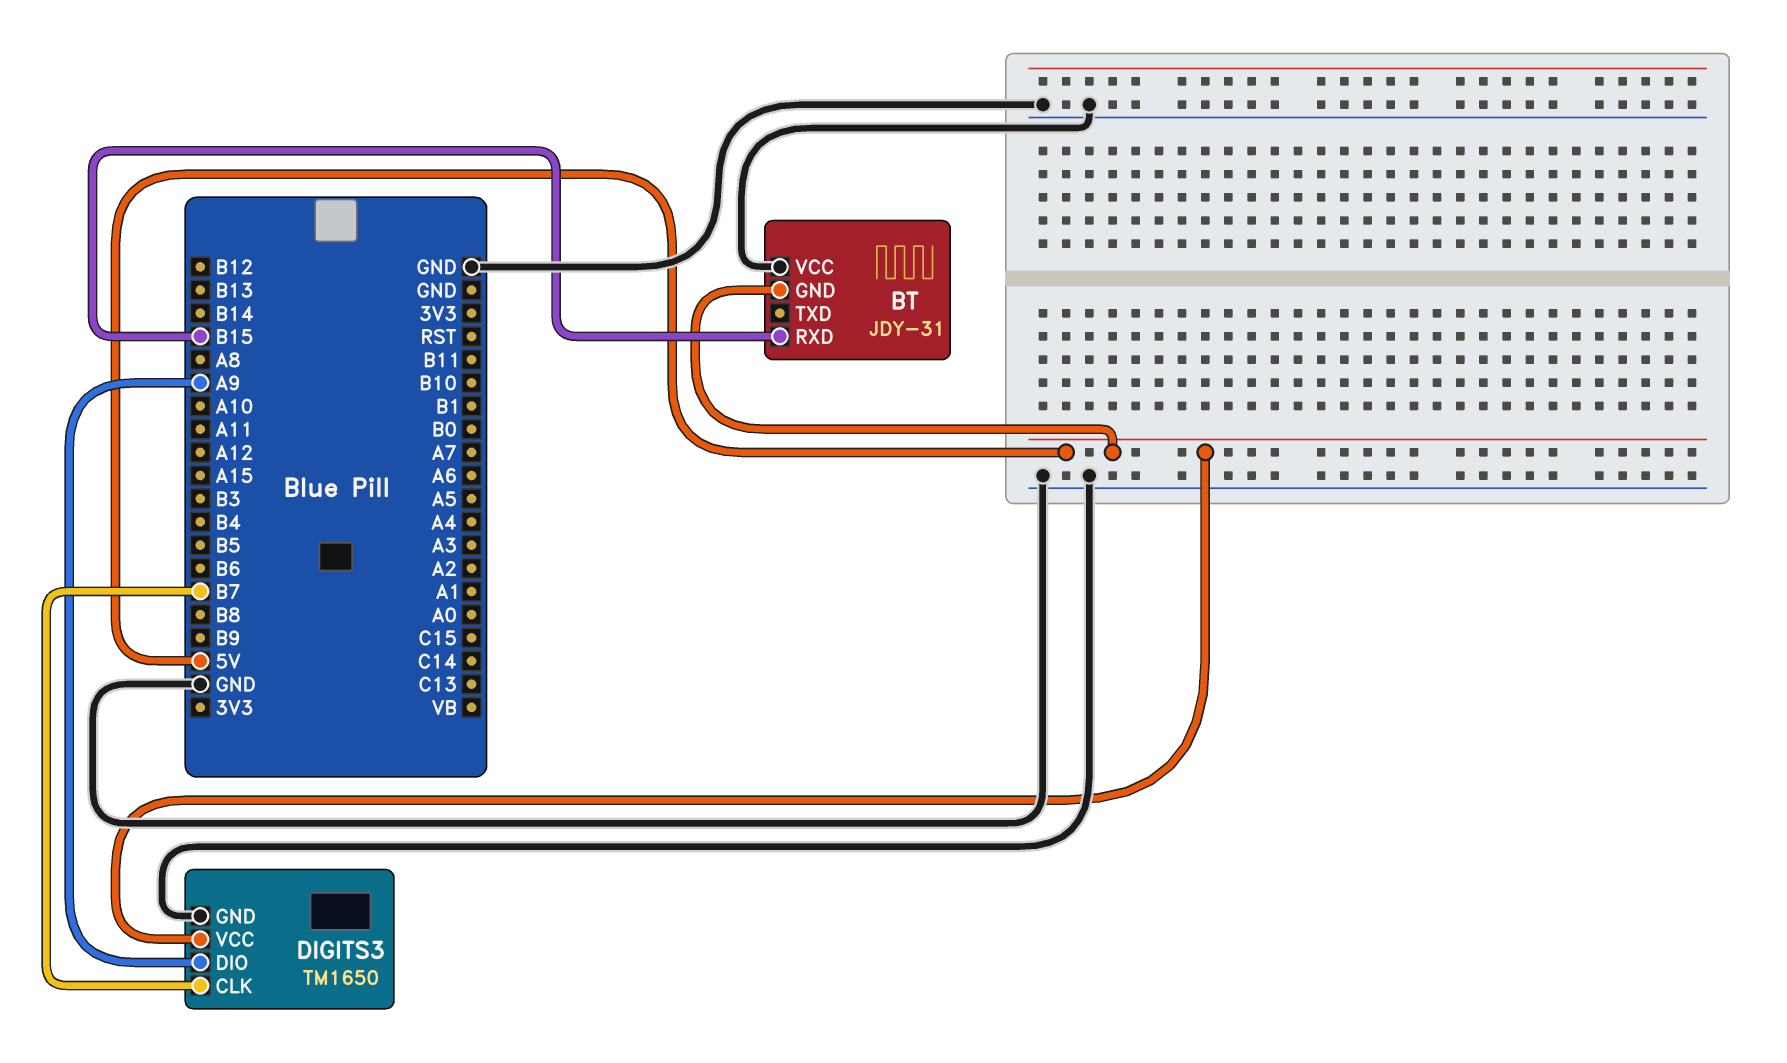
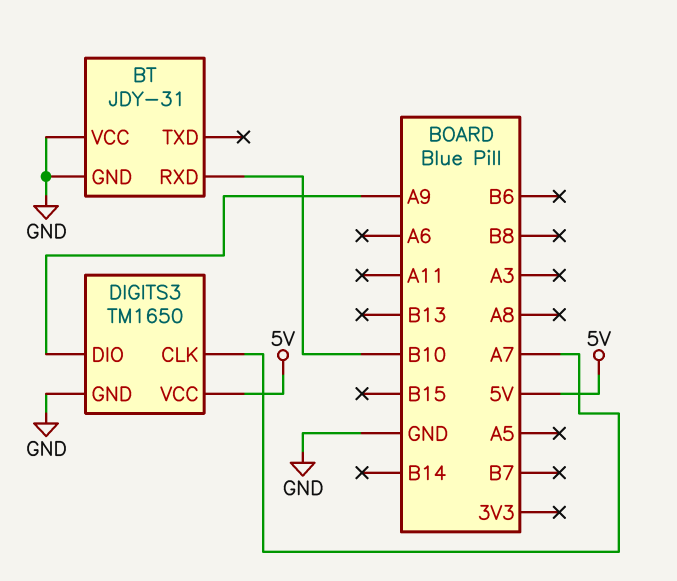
BT pin GND: 5V -> GND
BT pin RXD: B15 -> B10
DIGITS3 pin CLK: B7 -> A7

